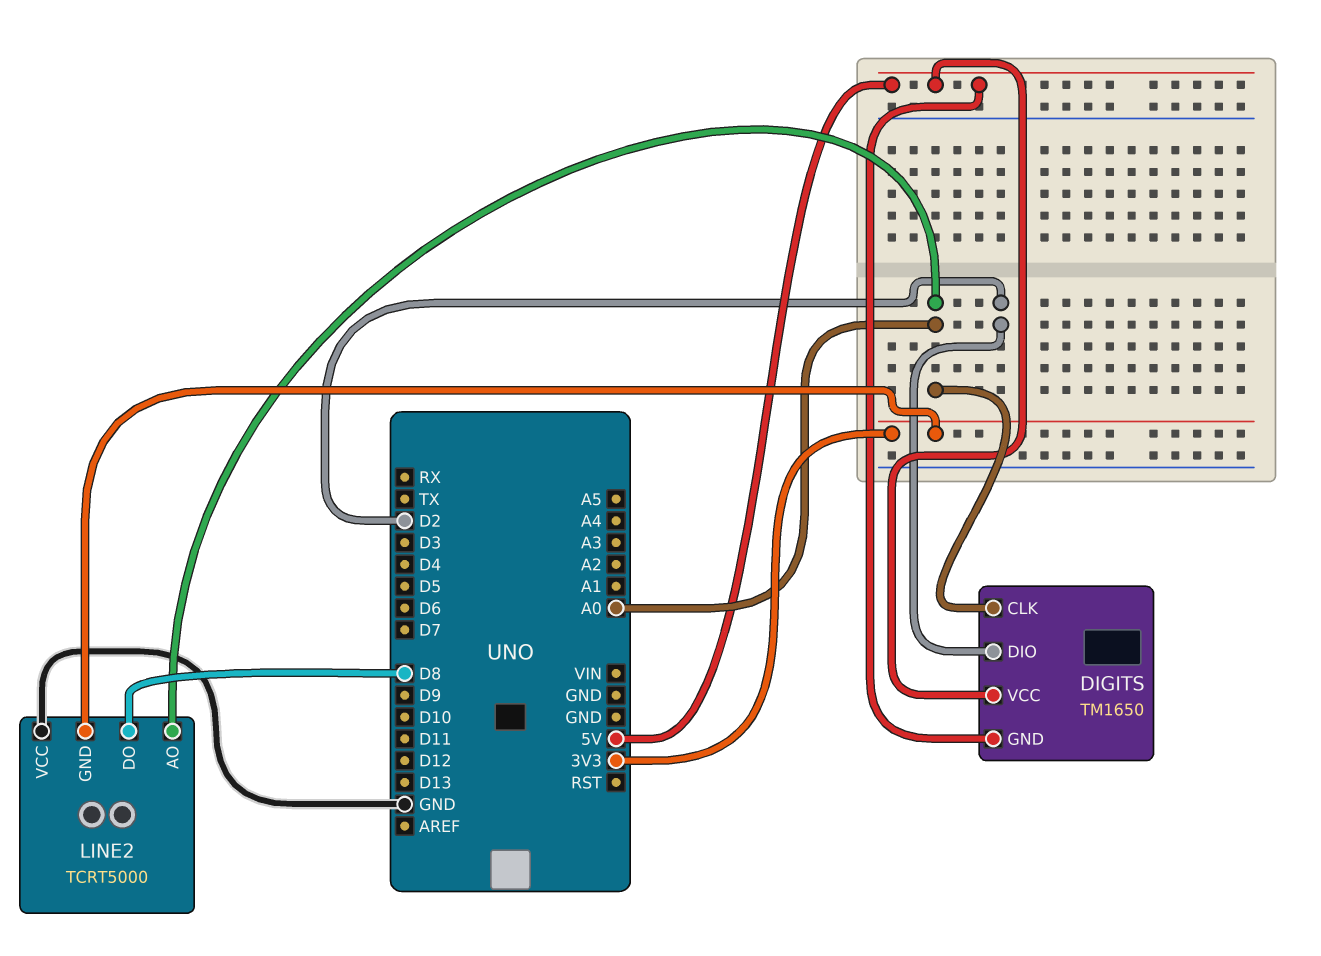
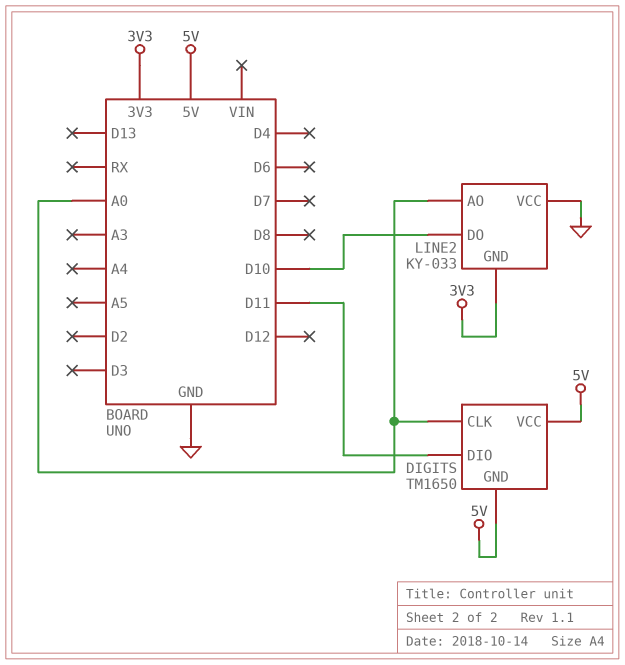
DIGITS pin DIO: D2 -> D11
LINE2: TCRT5000 -> KY-033
LINE2 pin DO: D8 -> D10

